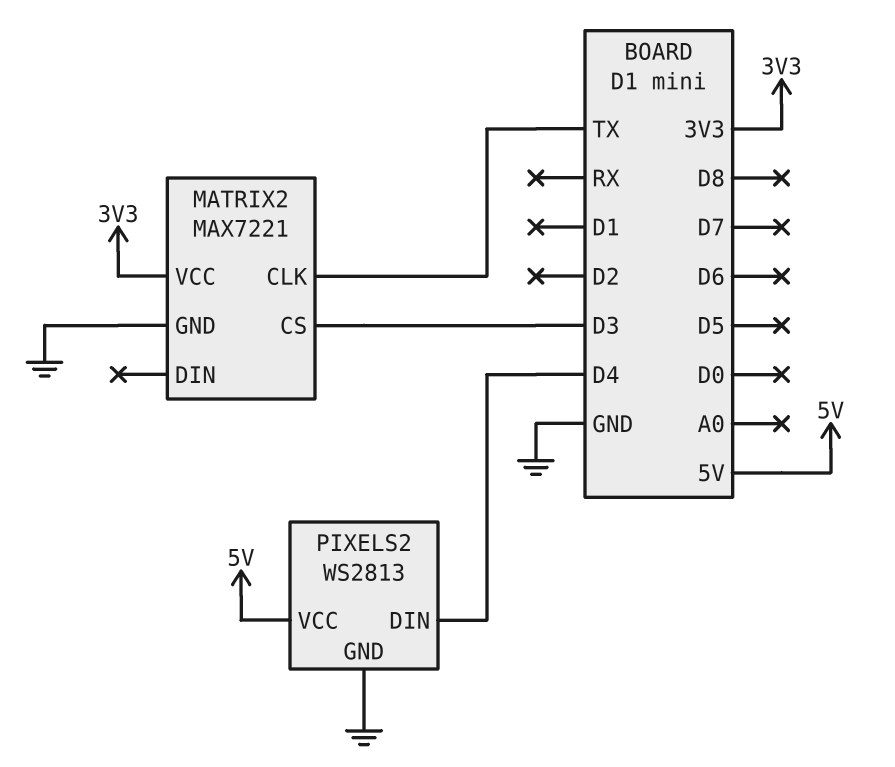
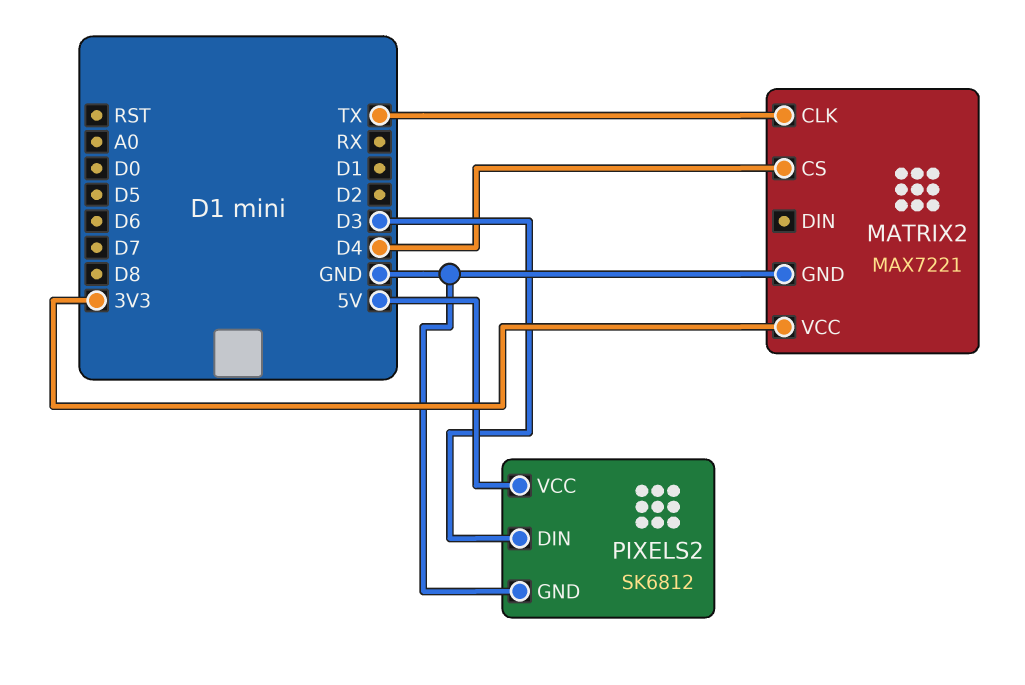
MATRIX2 pin CS: D3 -> D4
PIXELS2: WS2813 -> SK6812
PIXELS2 pin DIN: D4 -> D3

